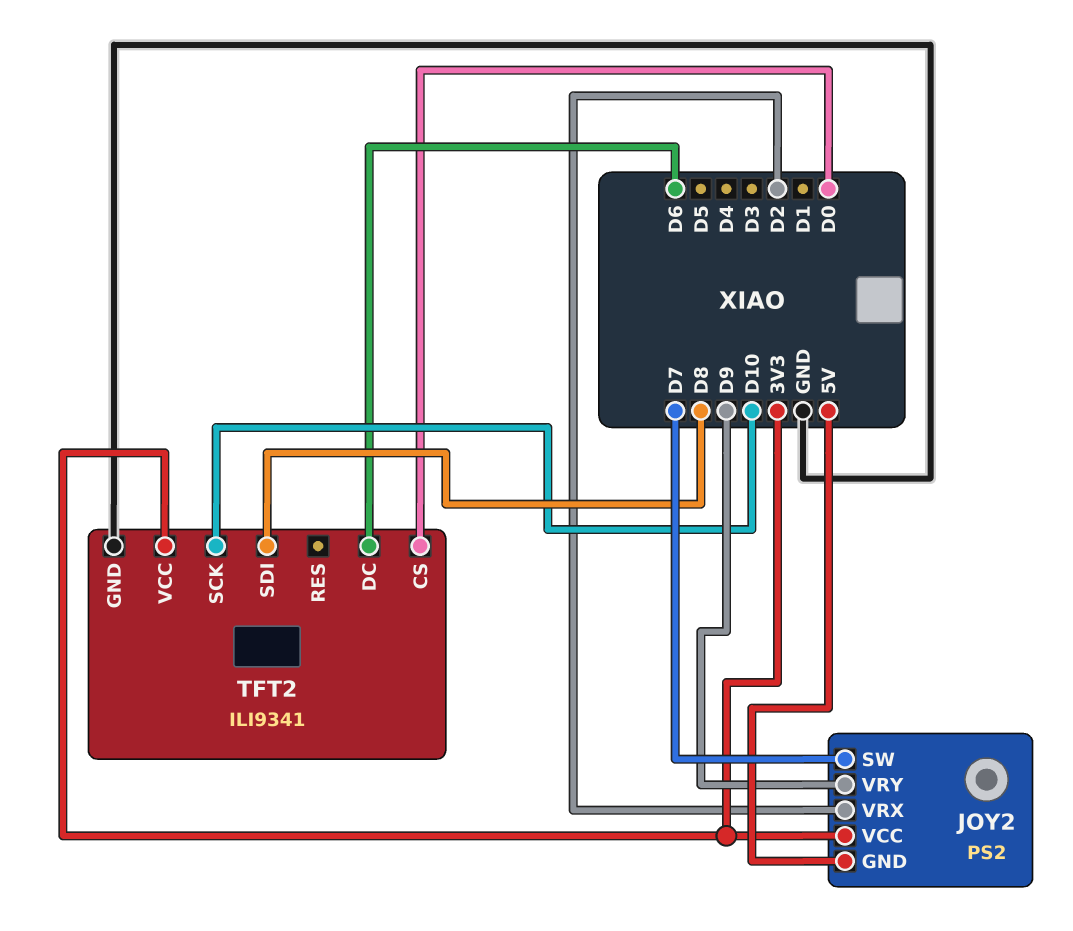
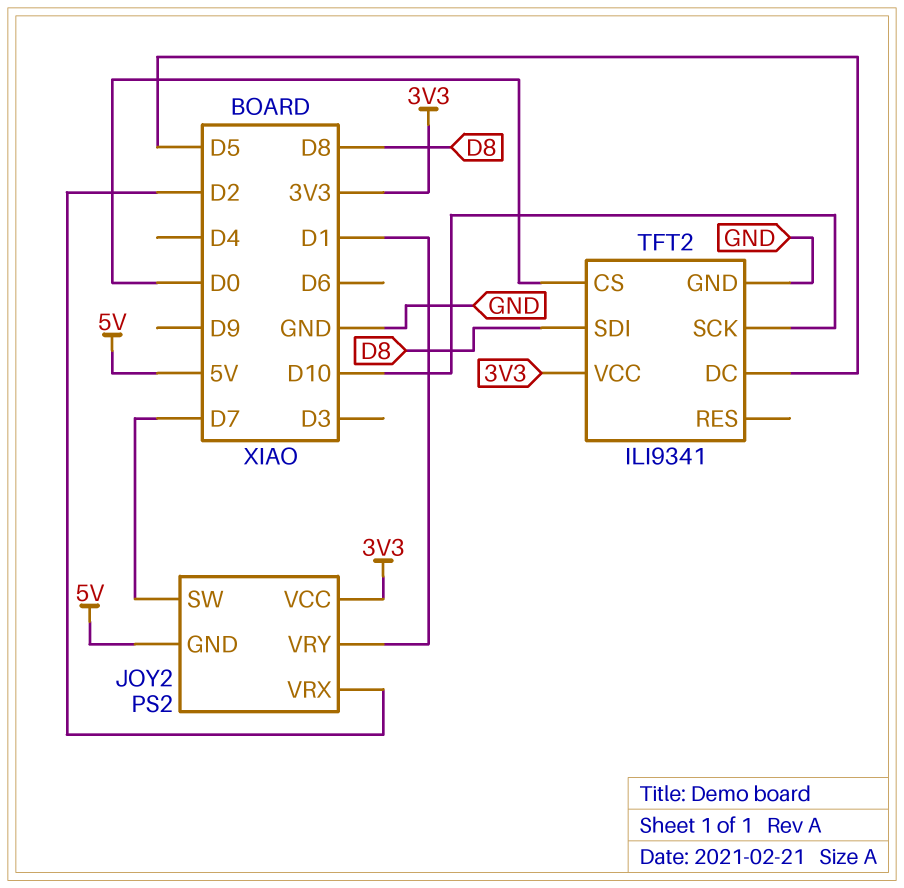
JOY2 pin VRY: D9 -> D1
TFT2 pin DC: D6 -> D5

